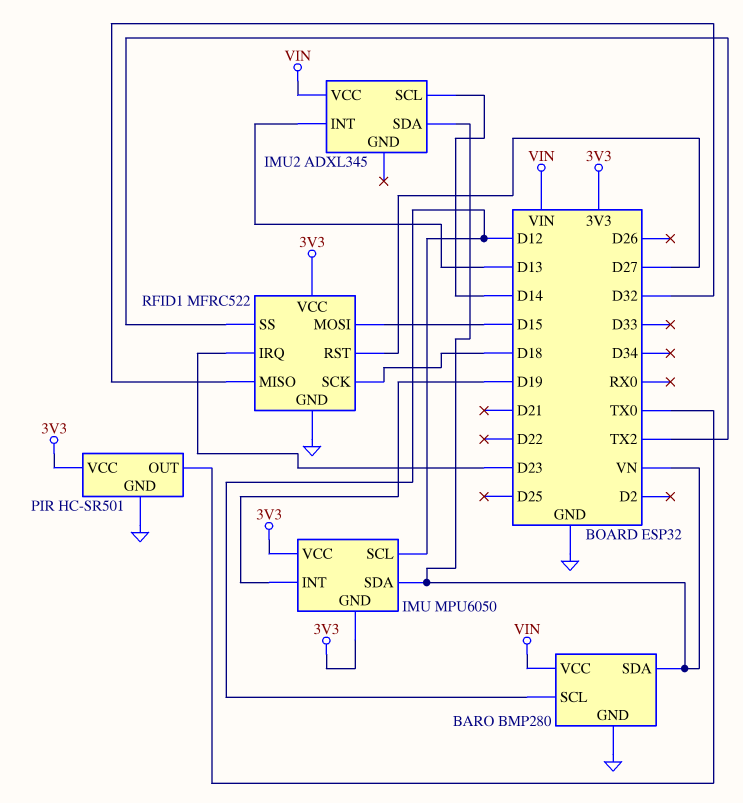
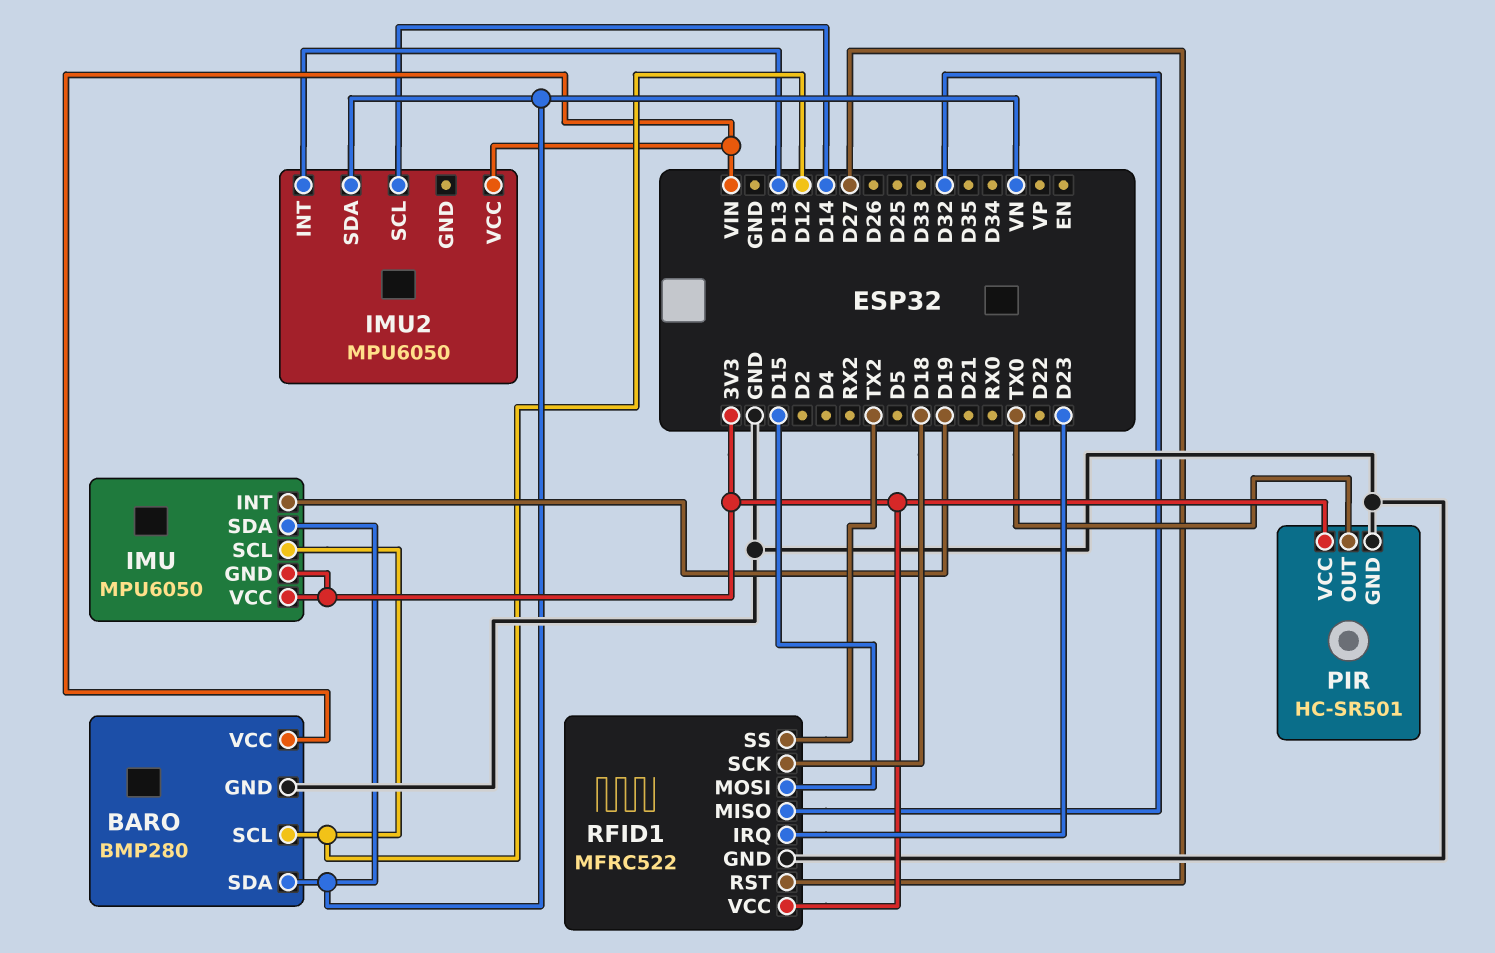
IMU2: ADXL345 -> MPU6050

